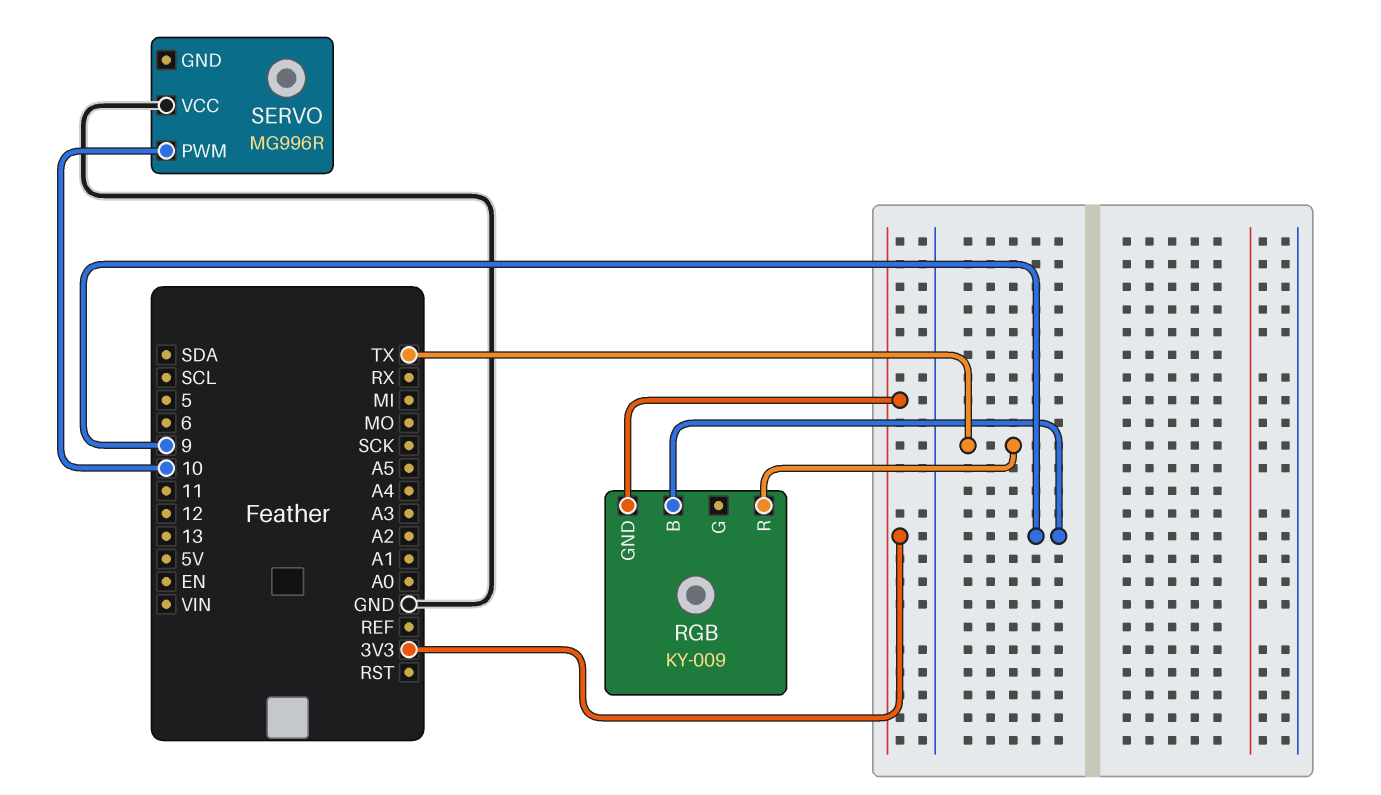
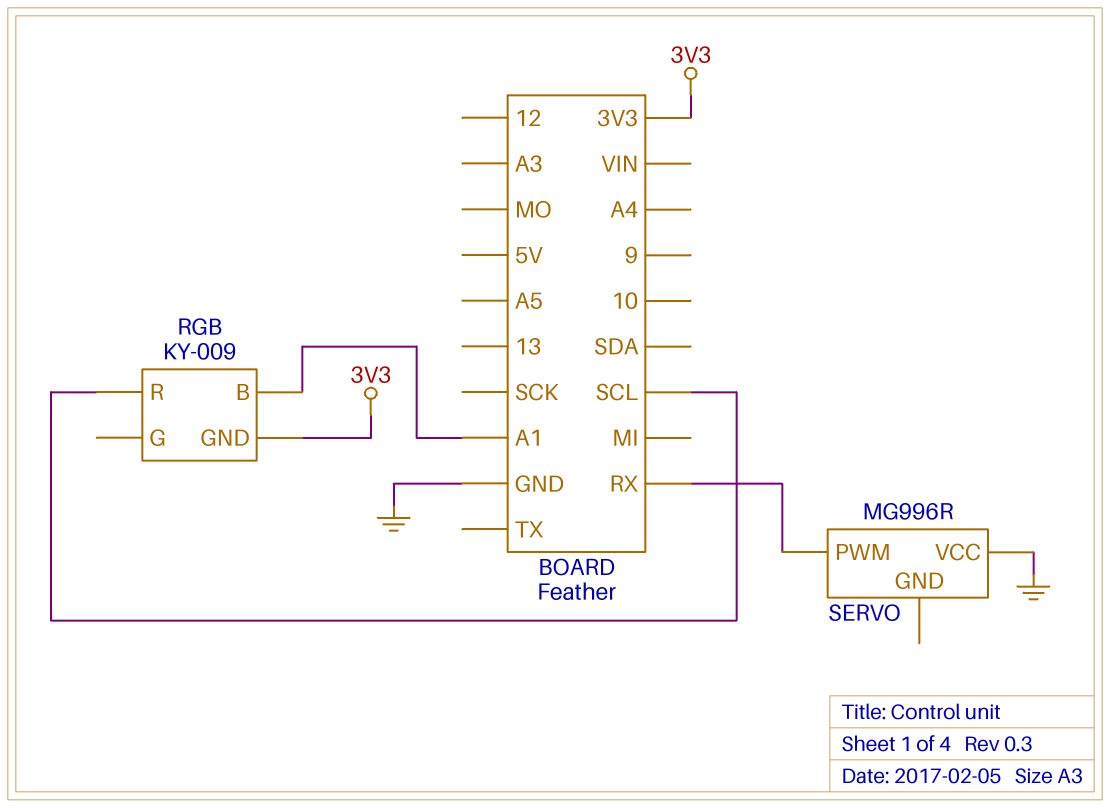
RGB pin B: 9 -> A1
RGB pin R: TX -> SCL
SERVO pin PWM: 10 -> RX

